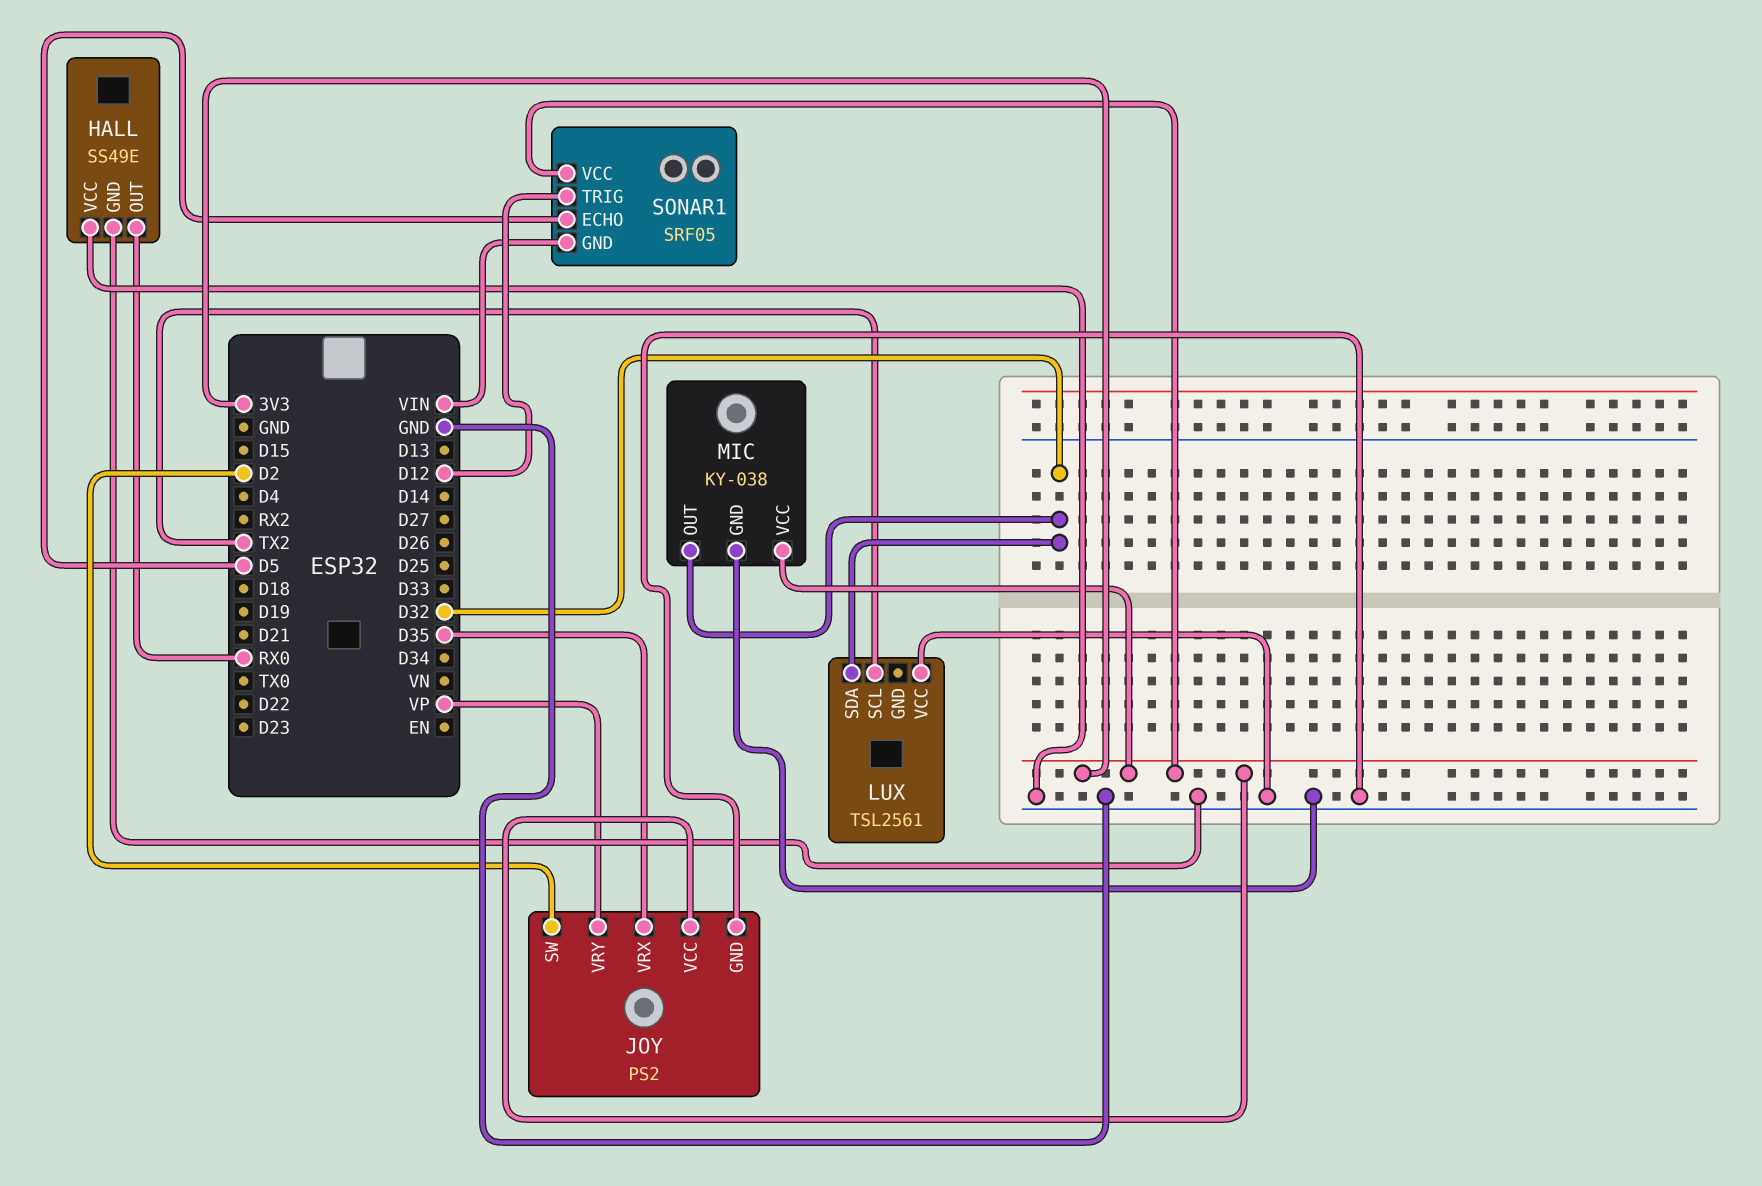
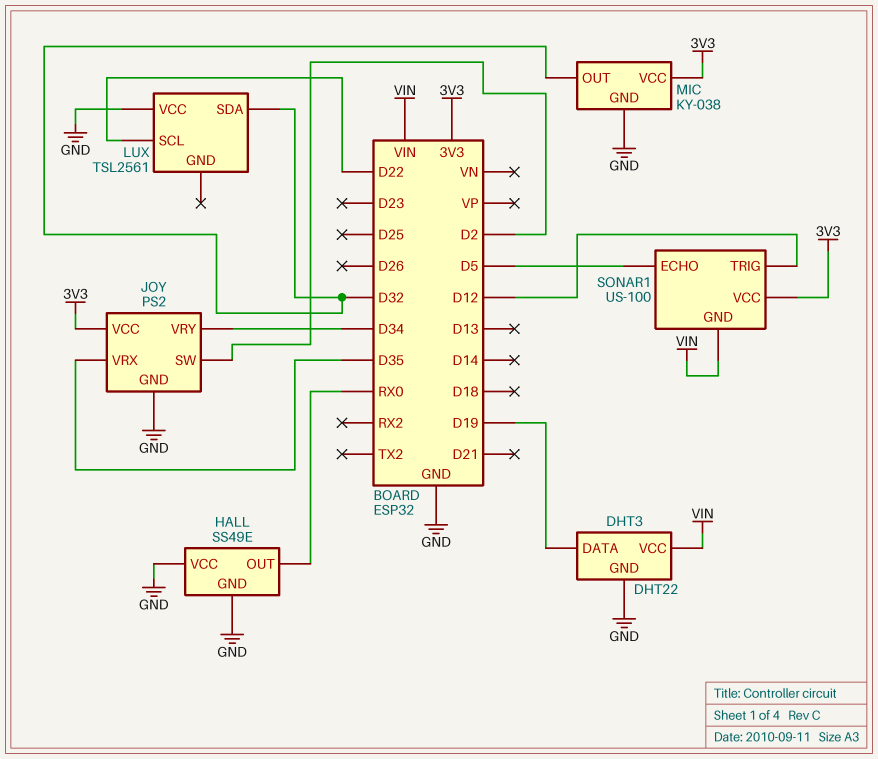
DHT3: none -> DHT22
DHT3 pin DATA: none -> D19
DHT3 pin GND: none -> GND
DHT3 pin VCC: none -> VIN
JOY pin VRY: VP -> D34
LUX pin SCL: TX2 -> D22
SONAR1: SRF05 -> US-100

